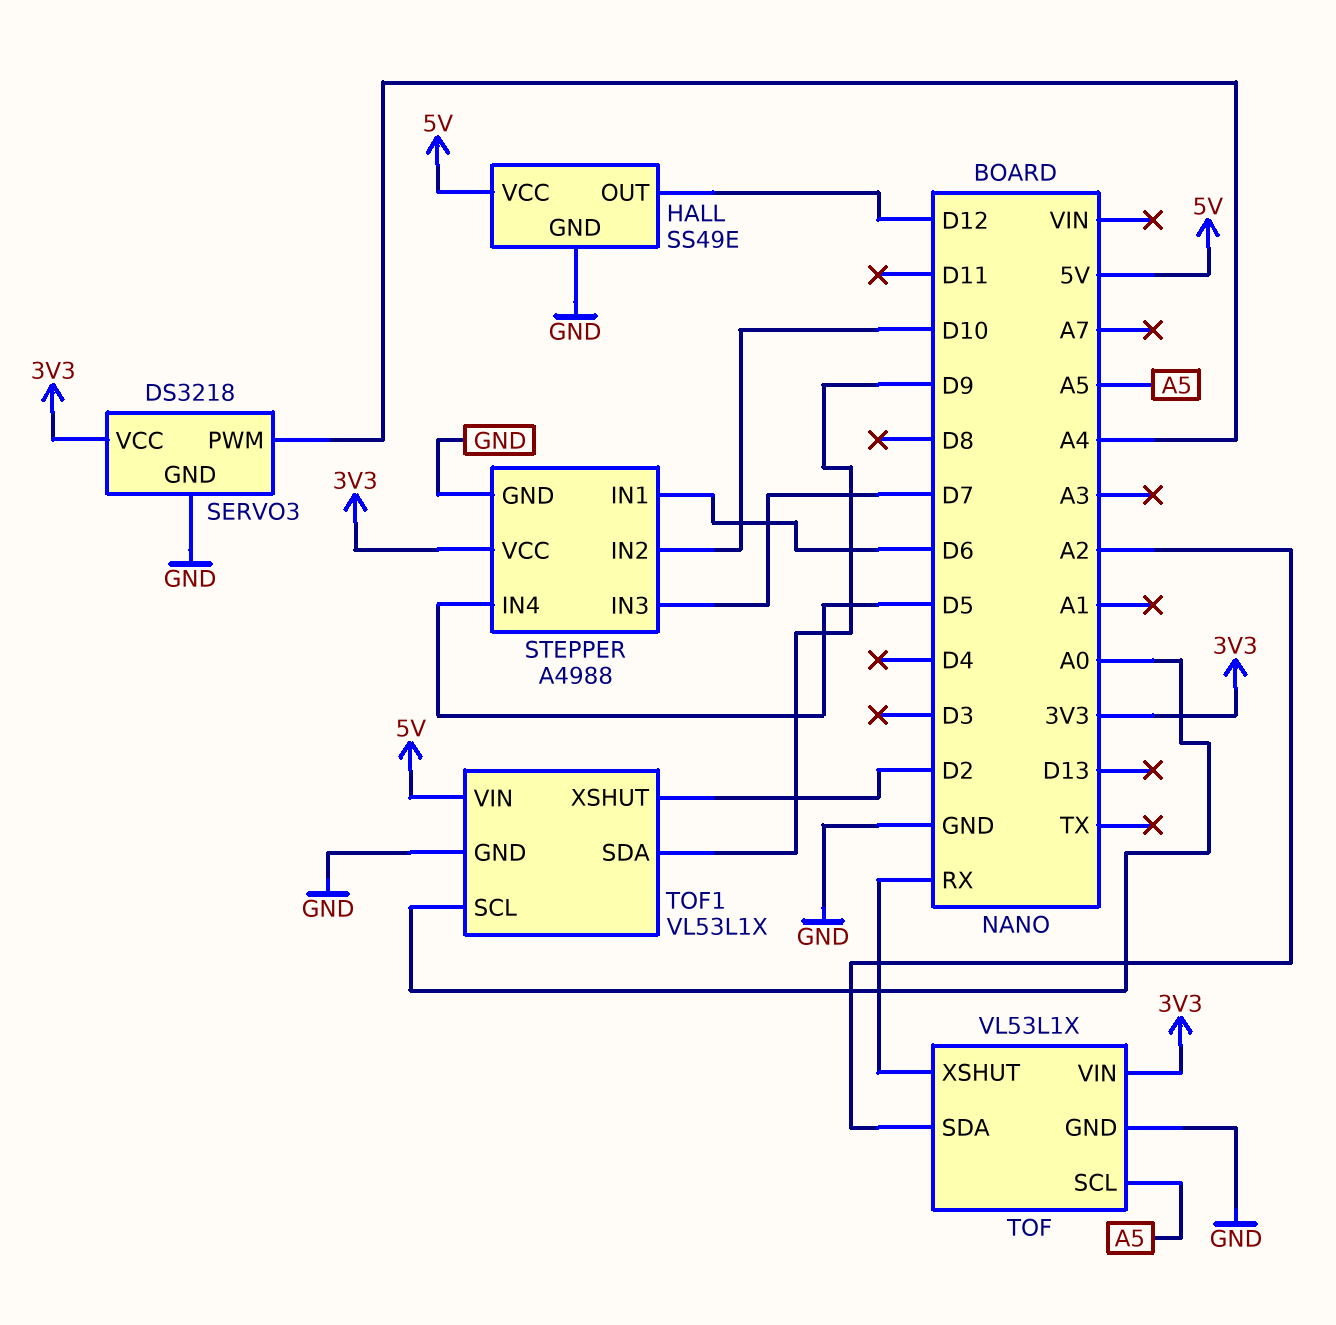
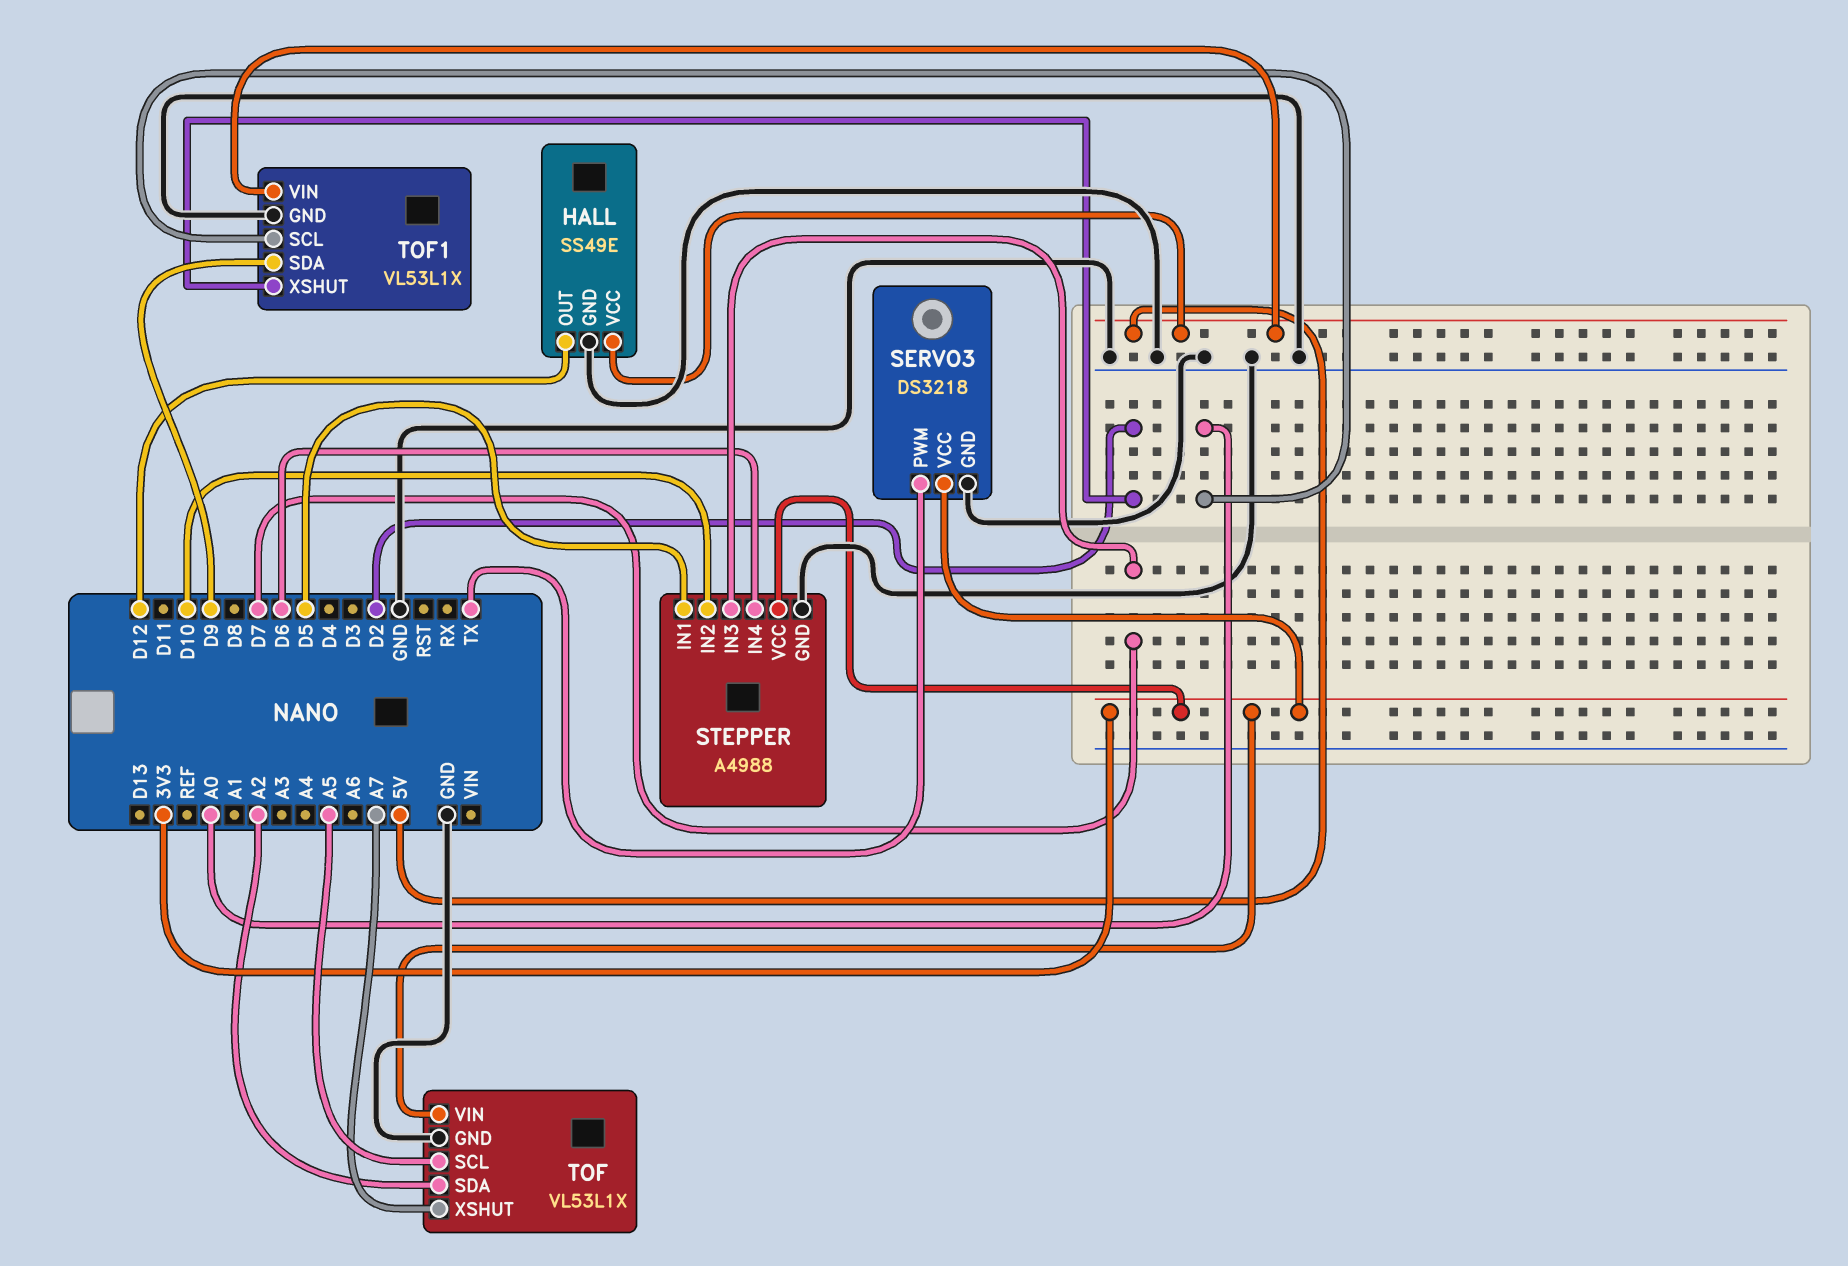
SERVO3 pin PWM: A4 -> TX
STEPPER pin IN1: D6 -> D5
STEPPER pin IN4: D5 -> D6
TOF pin XSHUT: RX -> A7

